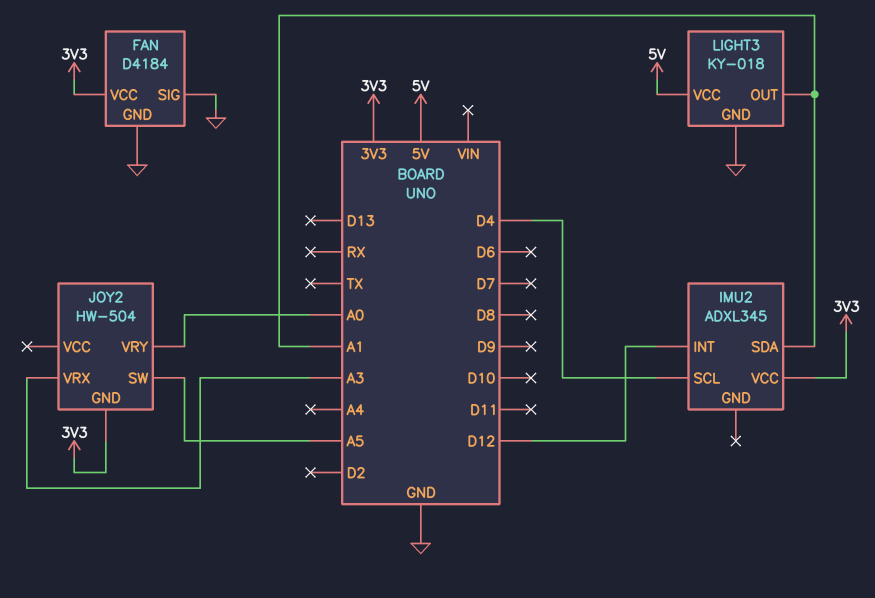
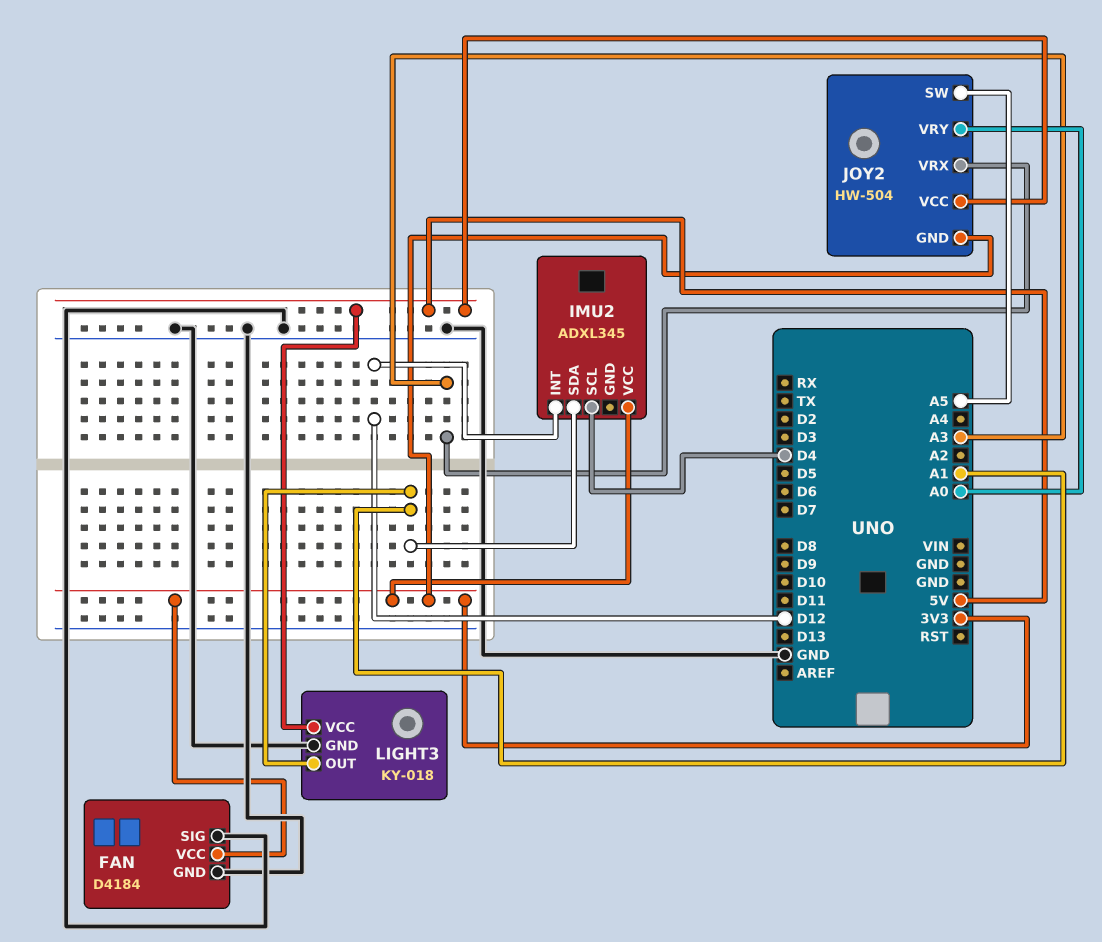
JOY2 pin VCC: none -> 5V

